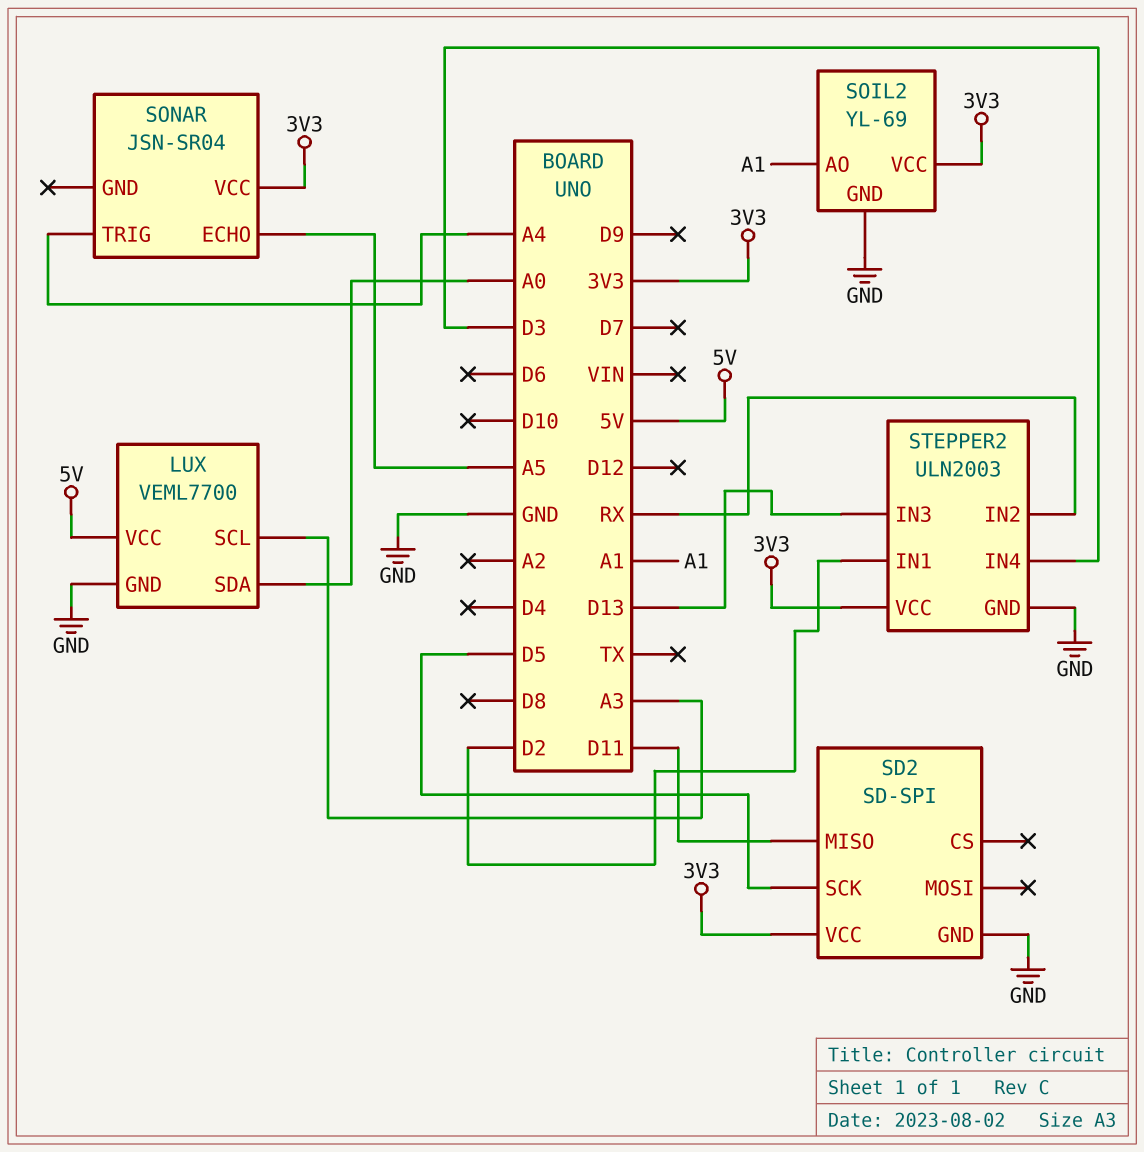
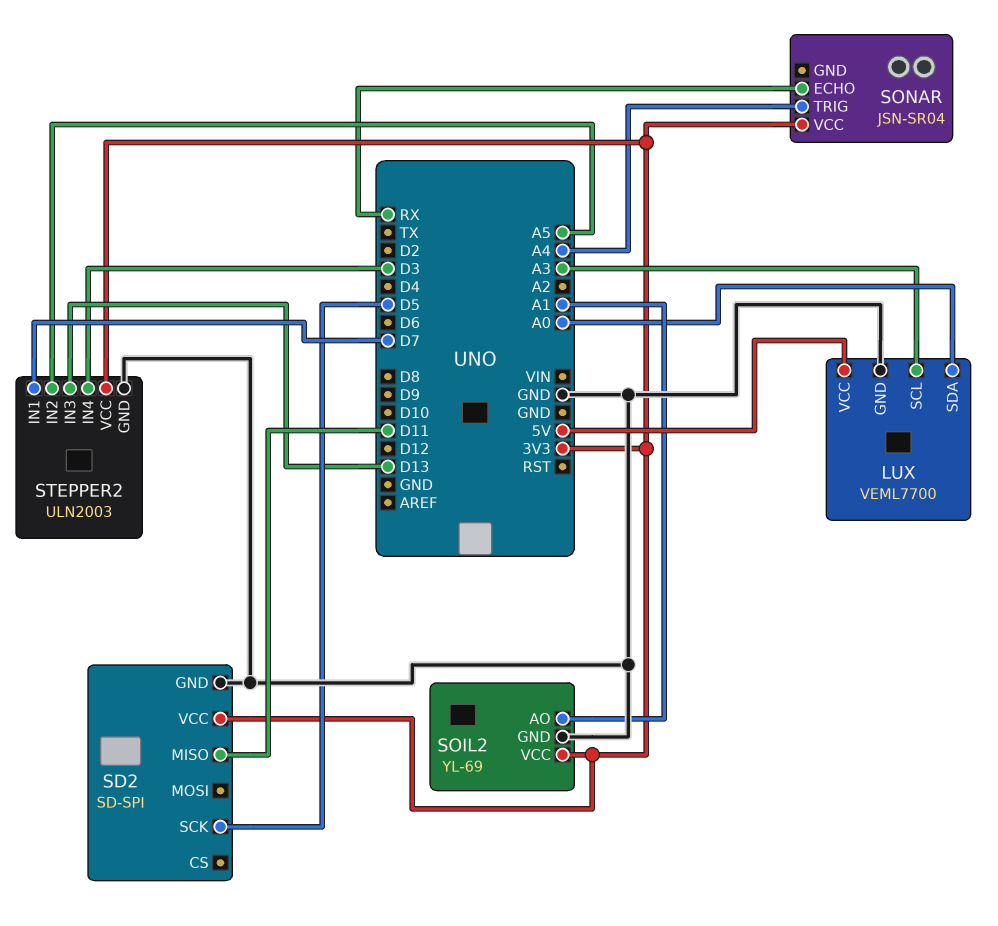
SONAR pin ECHO: A5 -> RX
STEPPER2 pin IN1: D2 -> D7
STEPPER2 pin IN2: RX -> A5

